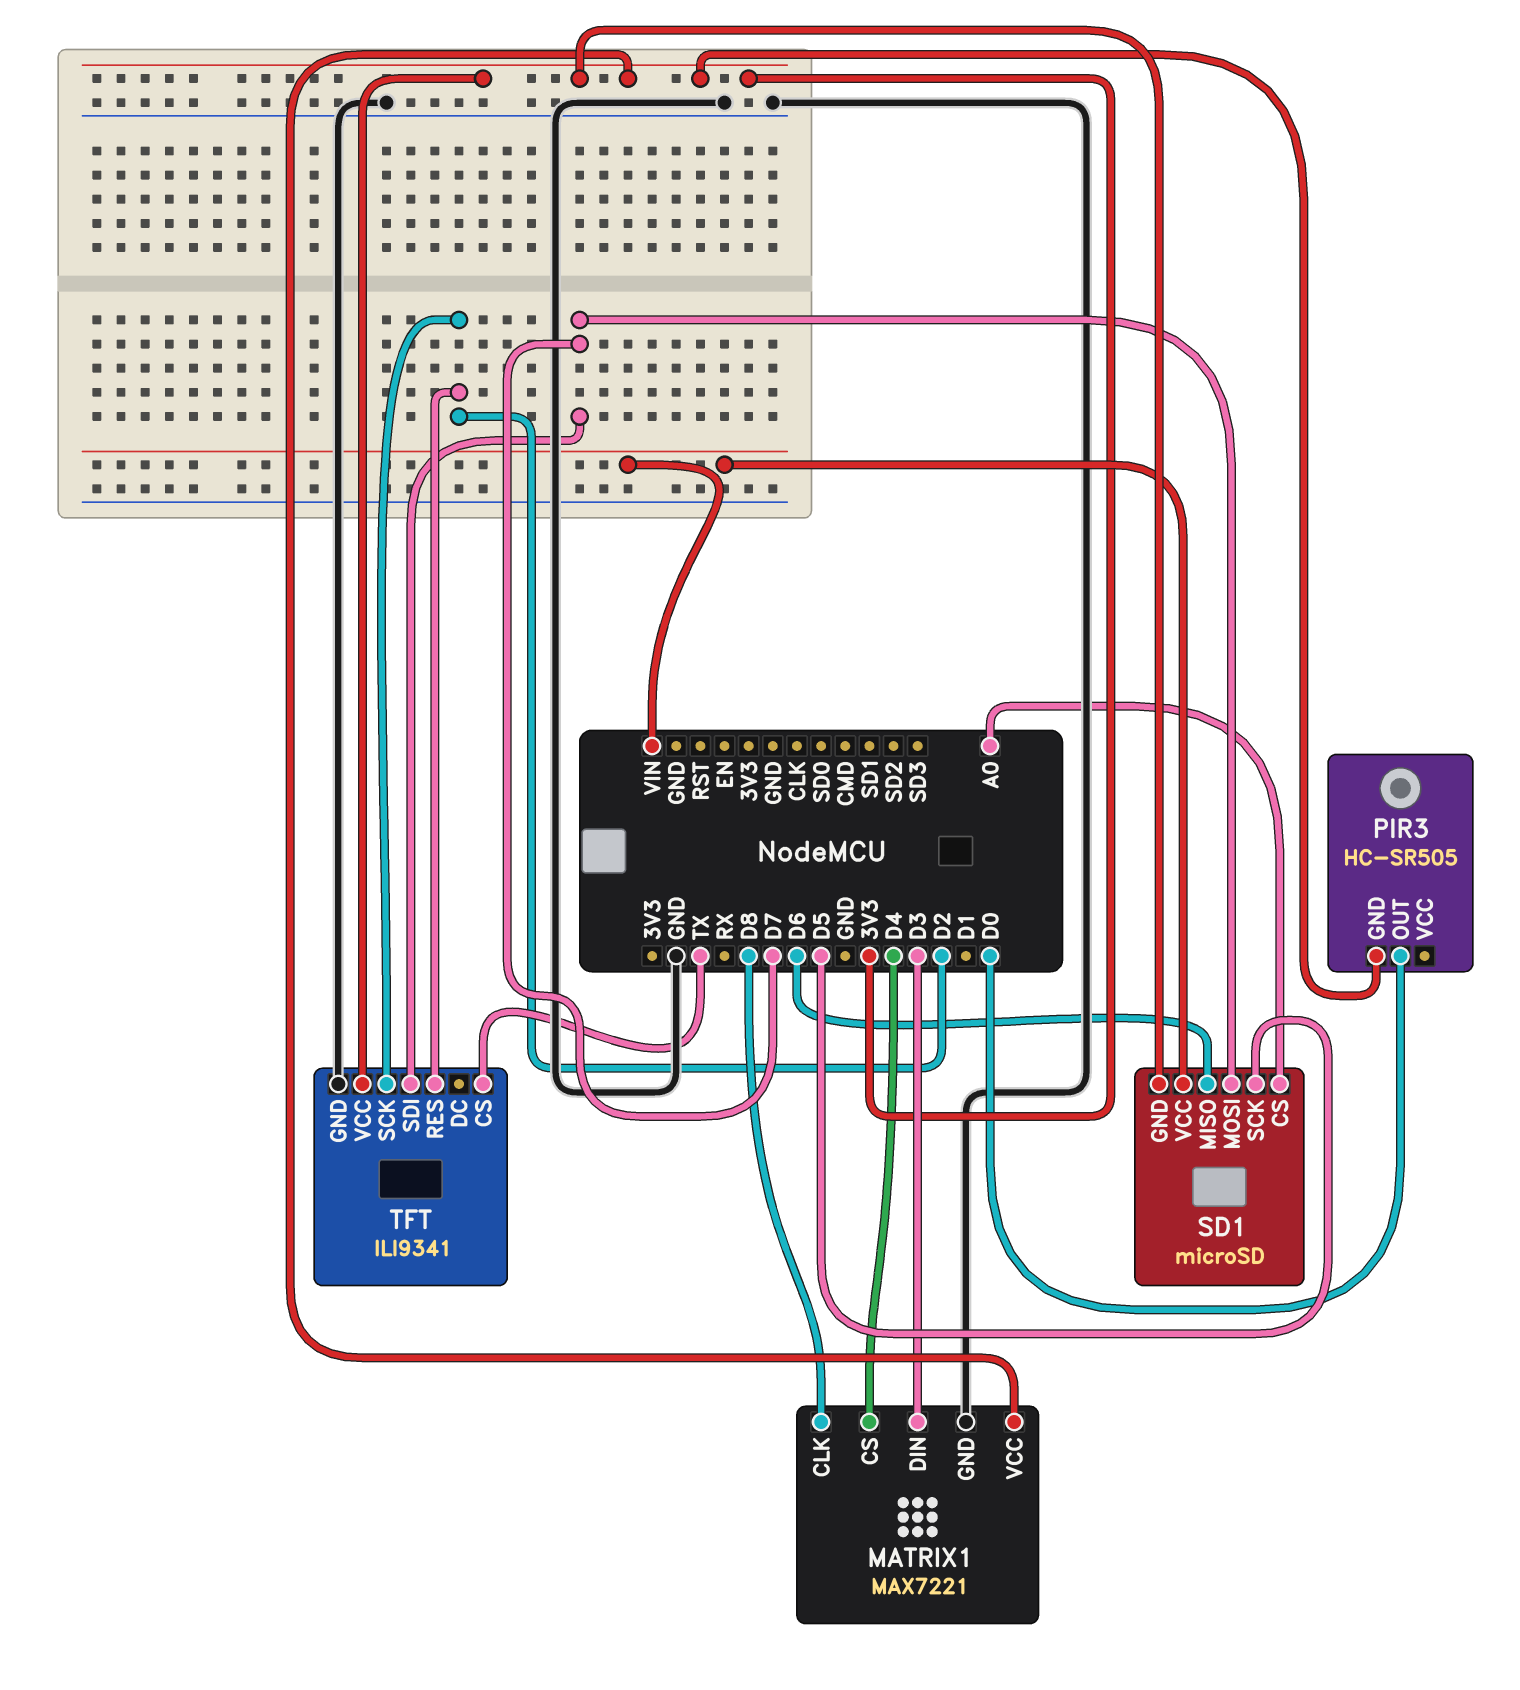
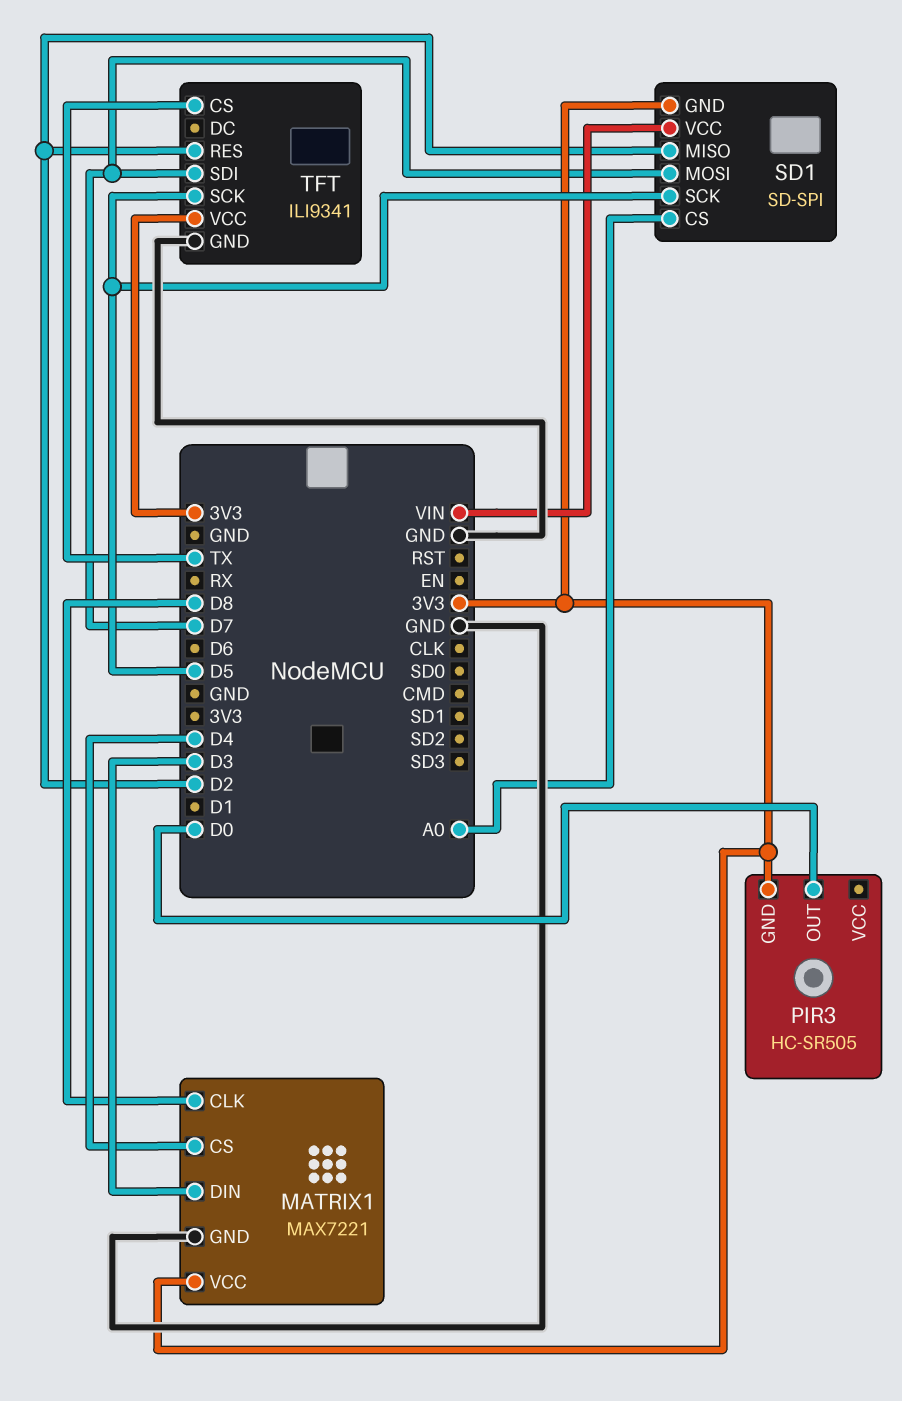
SD1: microSD -> SD-SPI
SD1 pin MISO: D6 -> D2
TFT pin SCK: D2 -> D5

